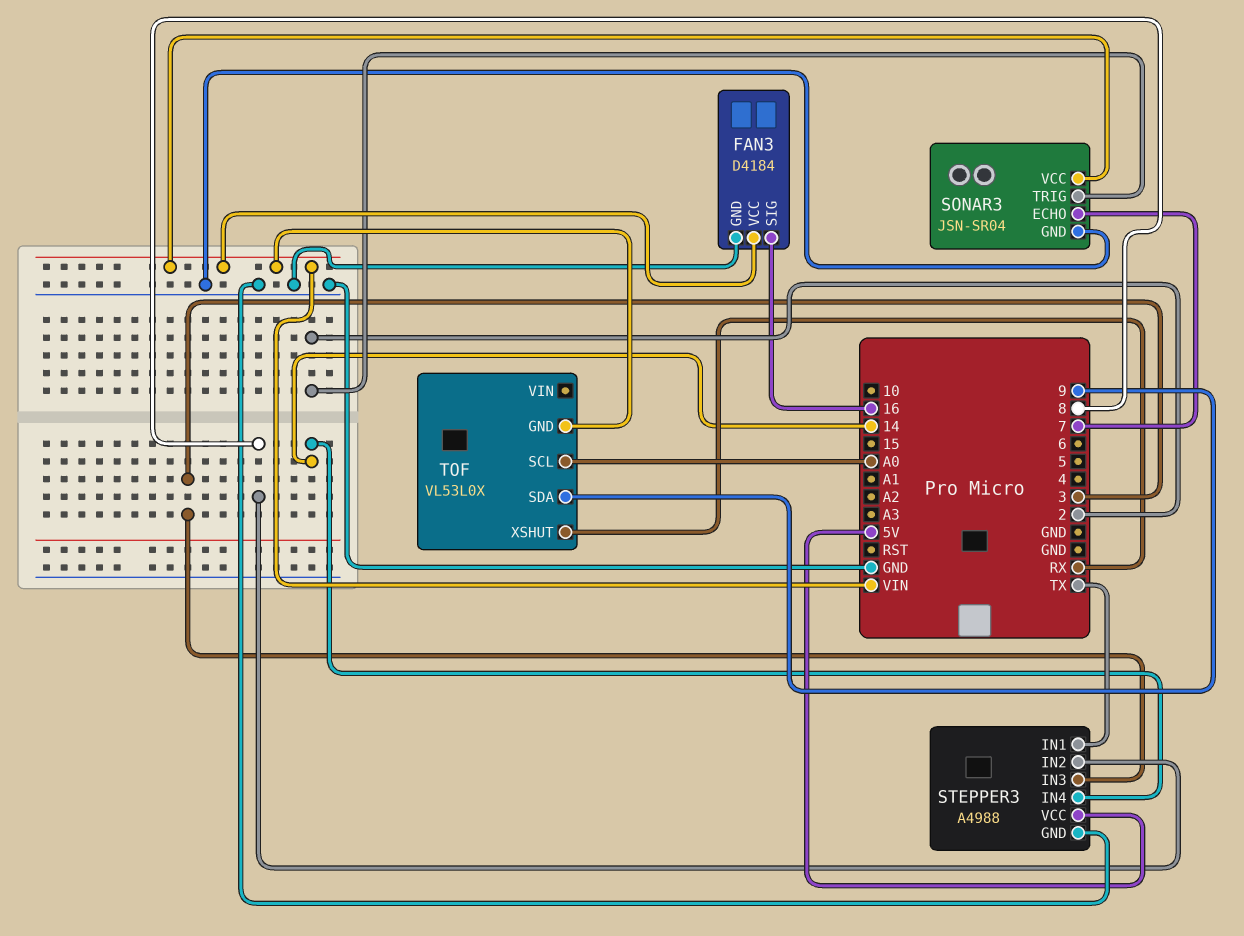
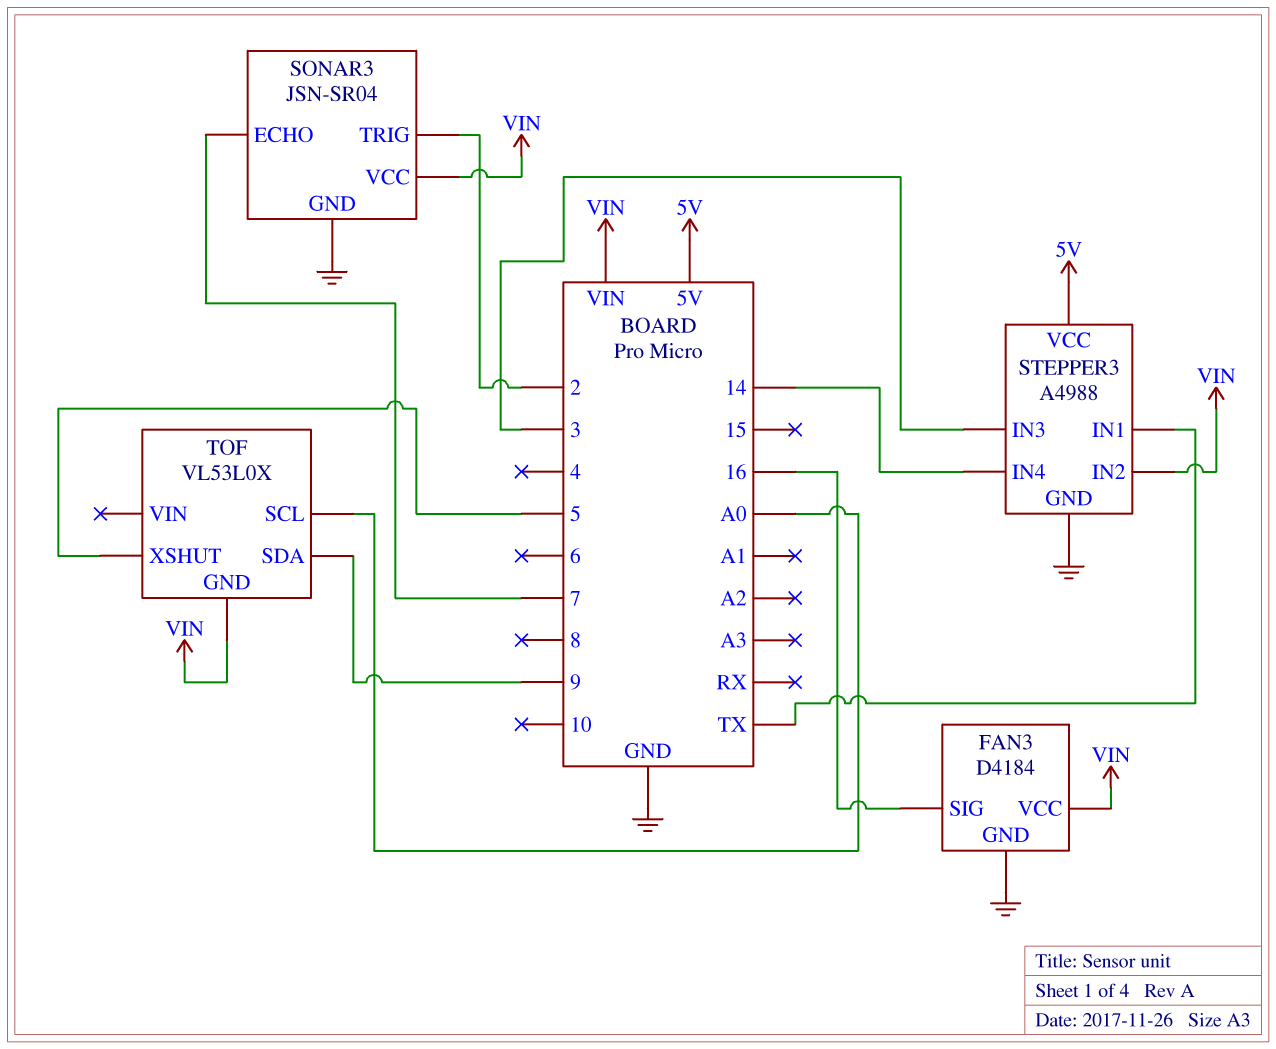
STEPPER3 pin IN2: 8 -> VIN
TOF pin XSHUT: RX -> 5

